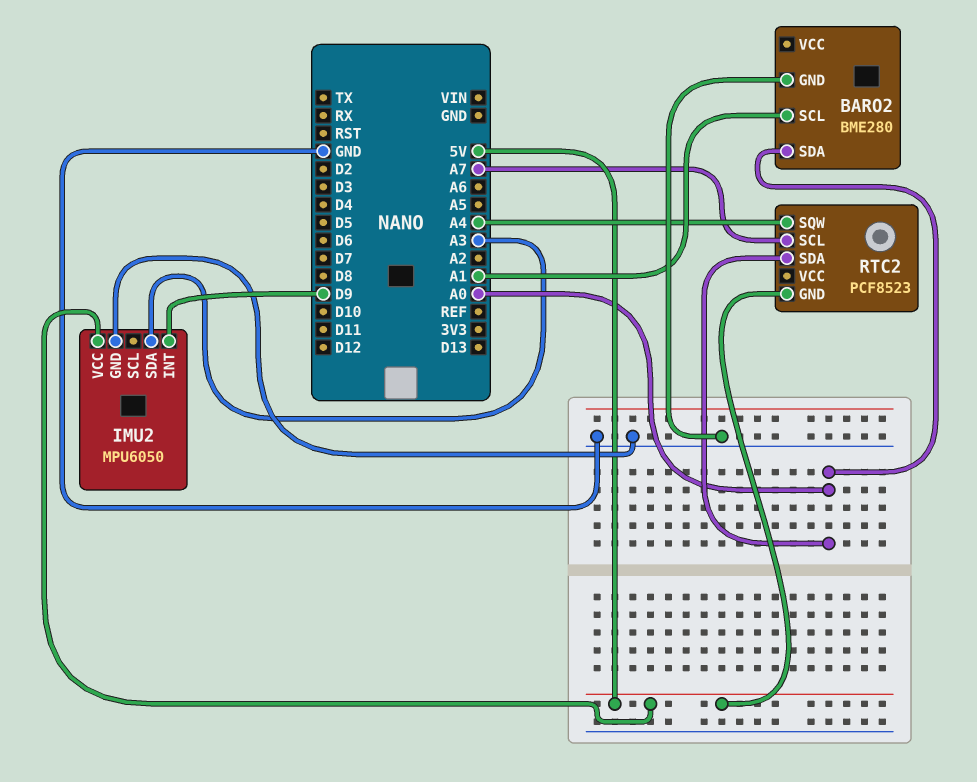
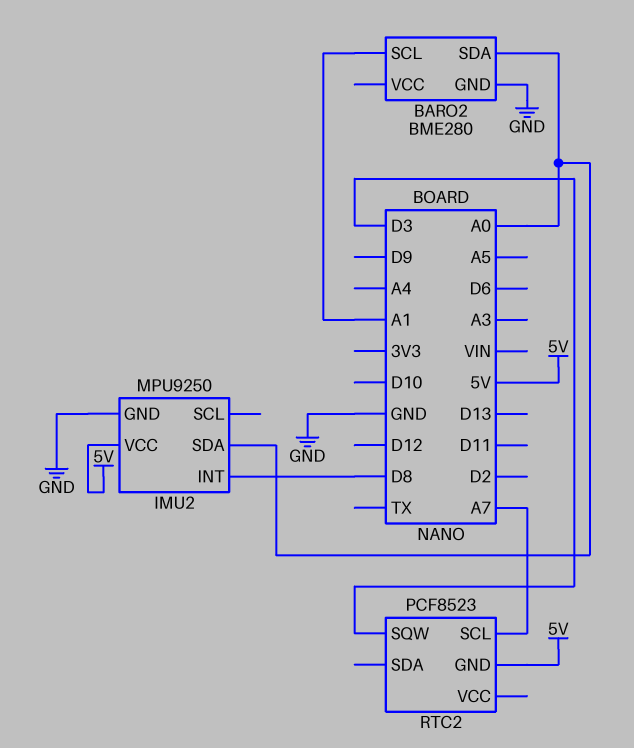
IMU2: MPU6050 -> MPU9250
IMU2 pin INT: D9 -> D8
IMU2 pin SDA: A3 -> A0
RTC2 pin SDA: A0 -> none
RTC2 pin SQW: A4 -> D3

